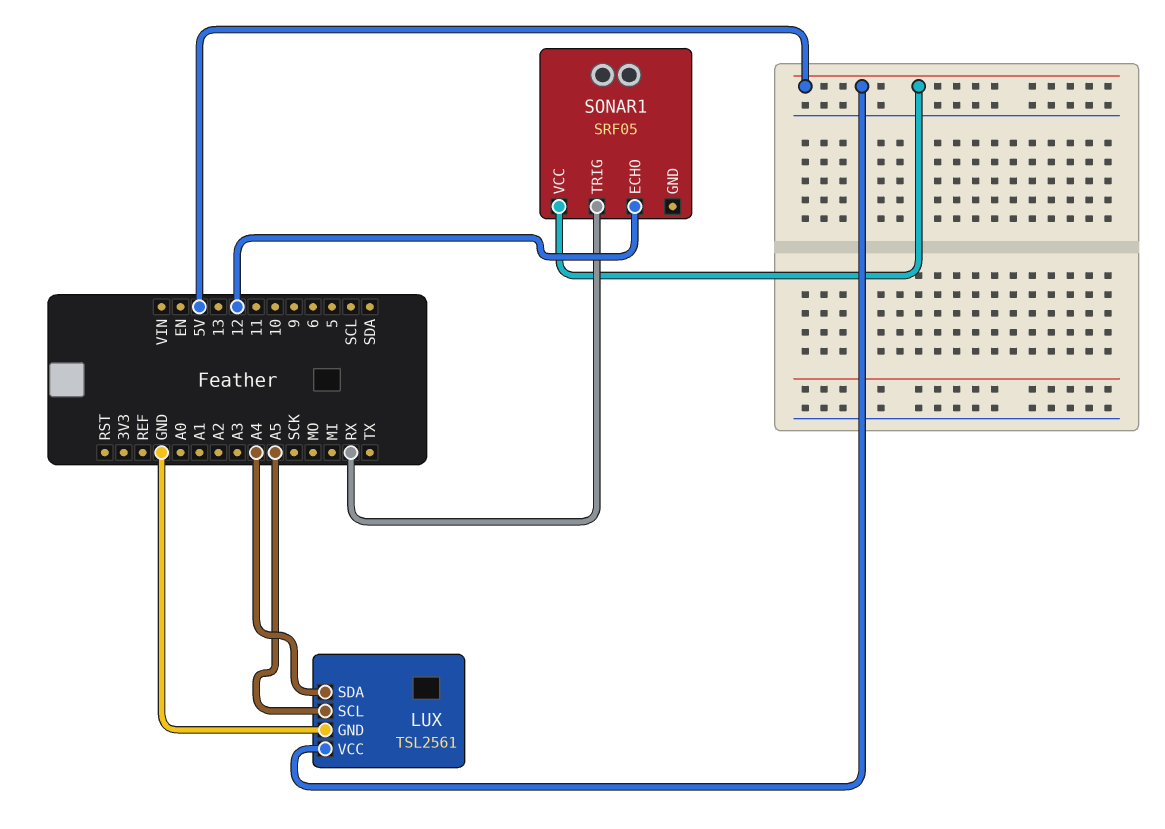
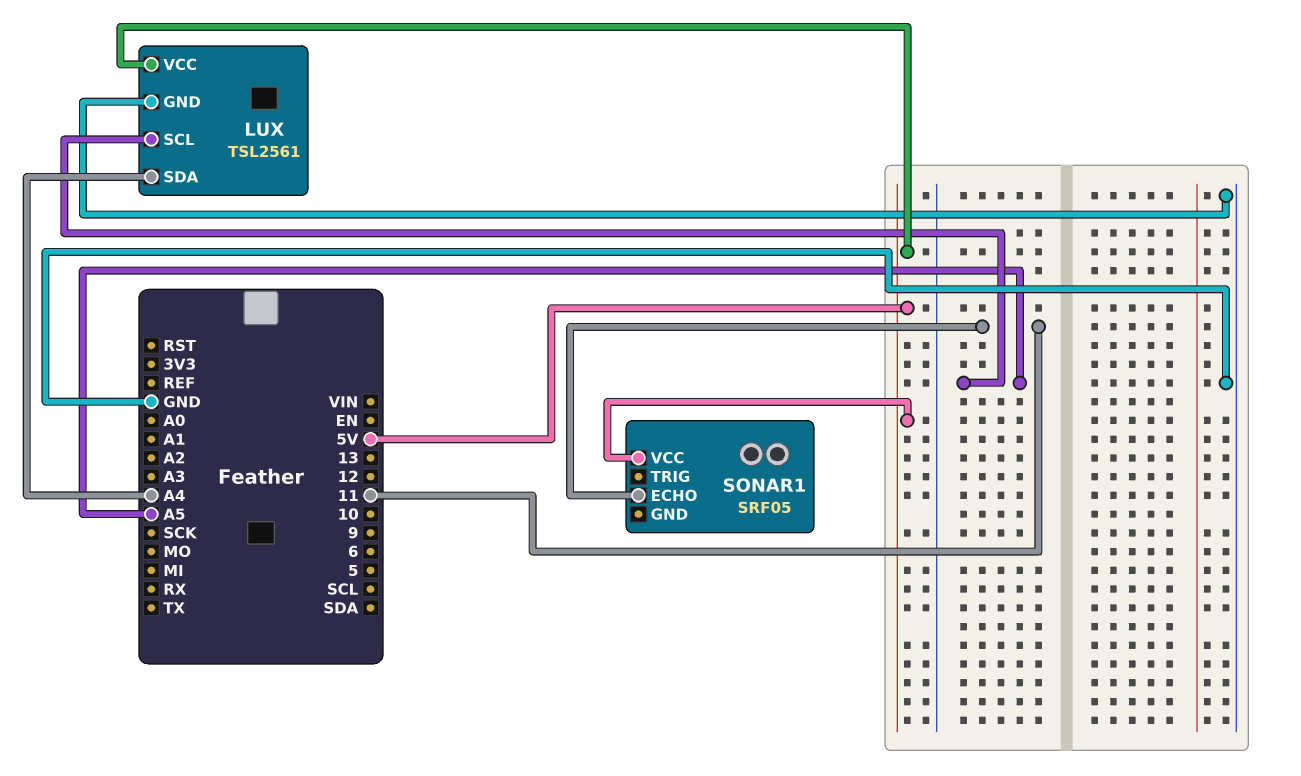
SONAR1 pin ECHO: 12 -> 11
SONAR1 pin TRIG: RX -> none

